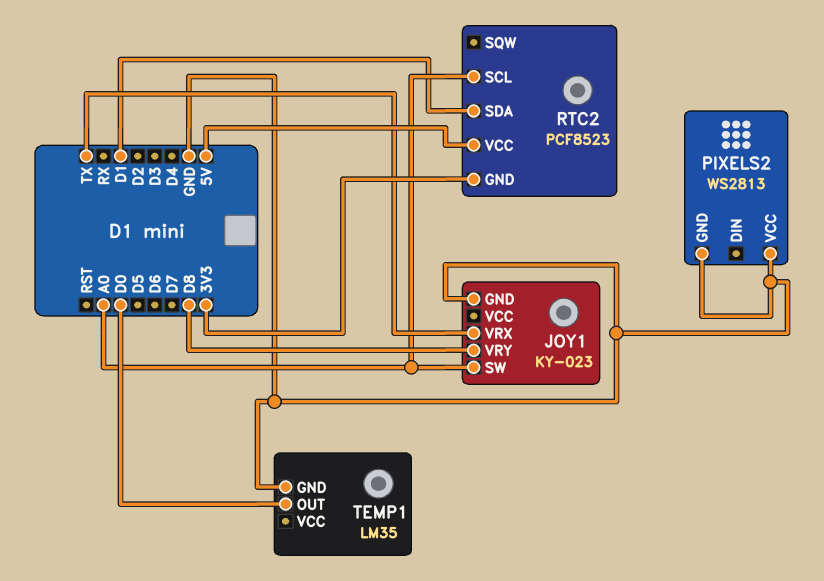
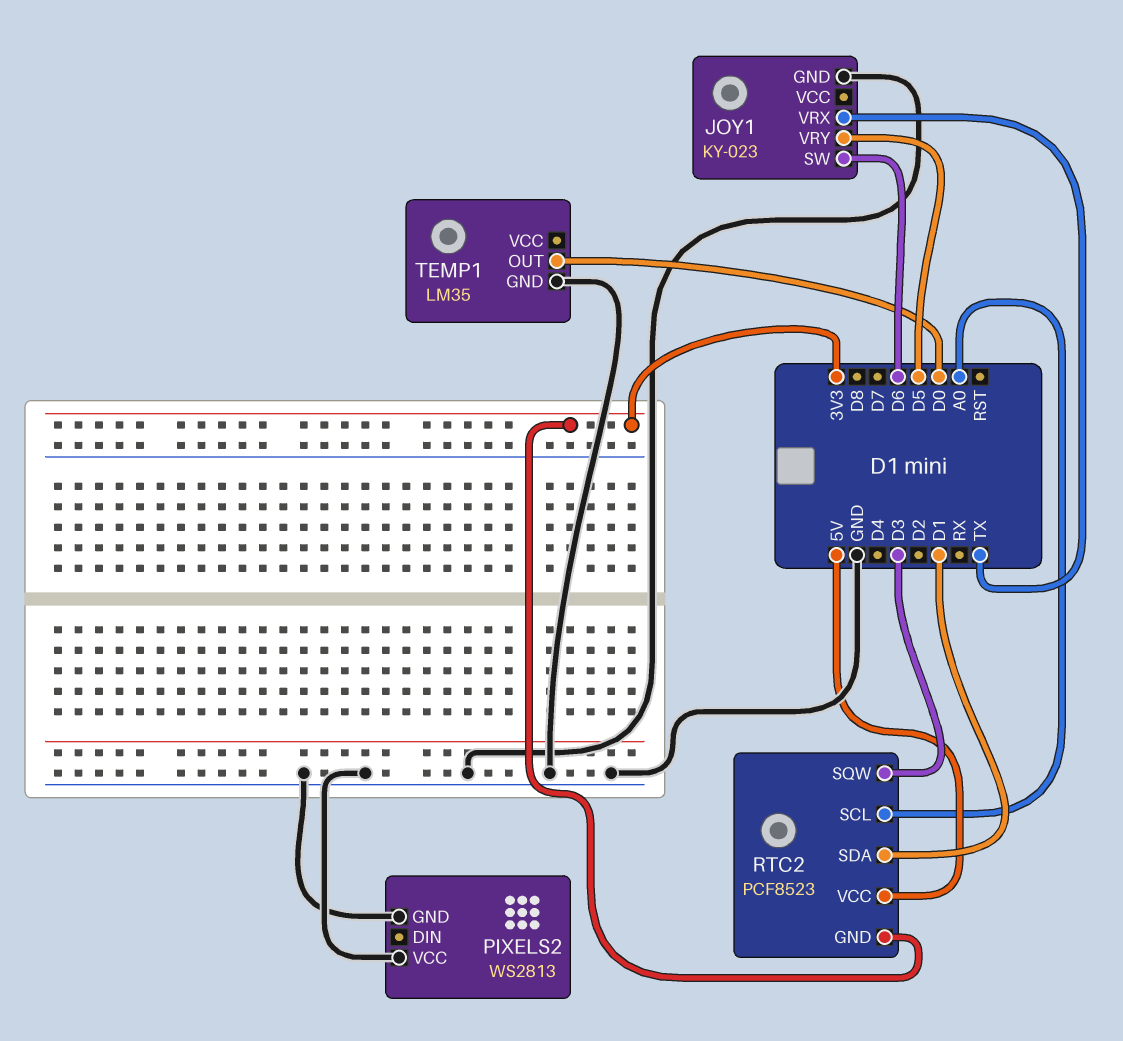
JOY1 pin SW: A0 -> D6
JOY1 pin VRY: D8 -> D5
RTC2 pin SQW: none -> D3

